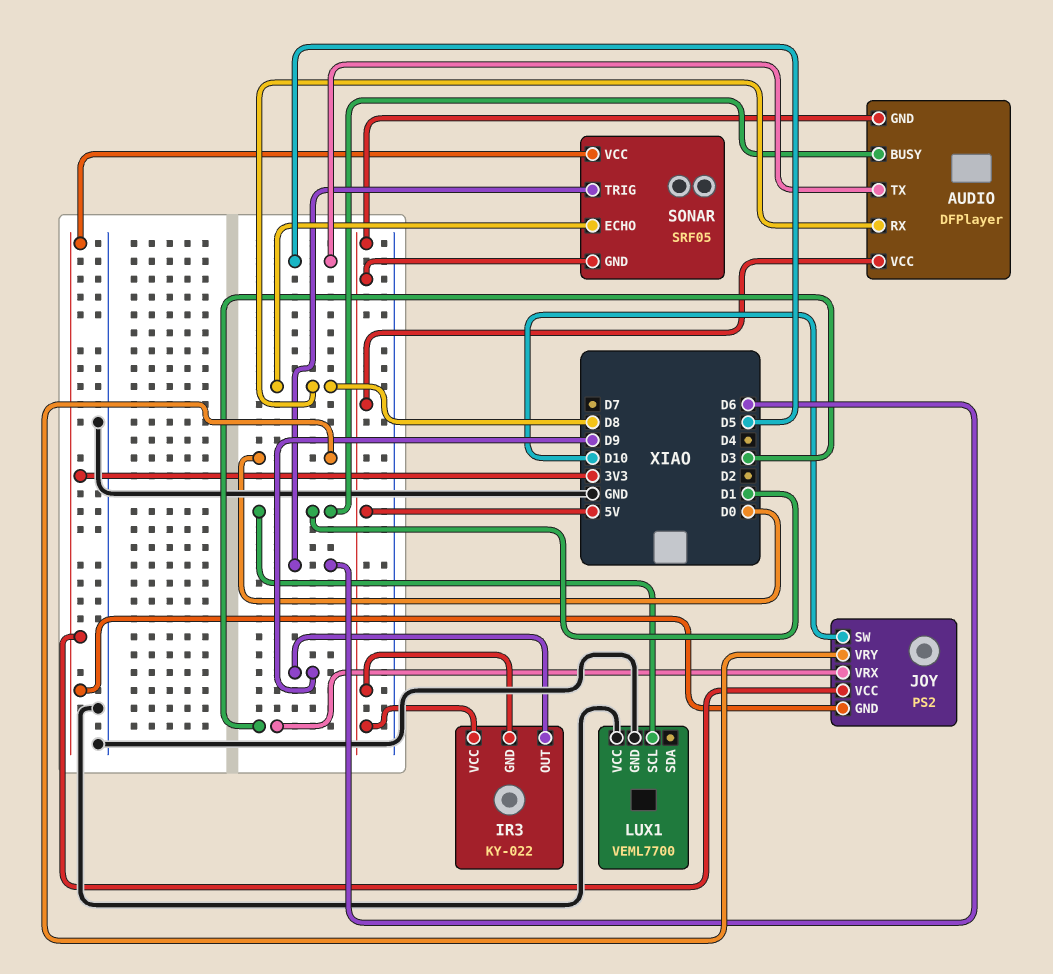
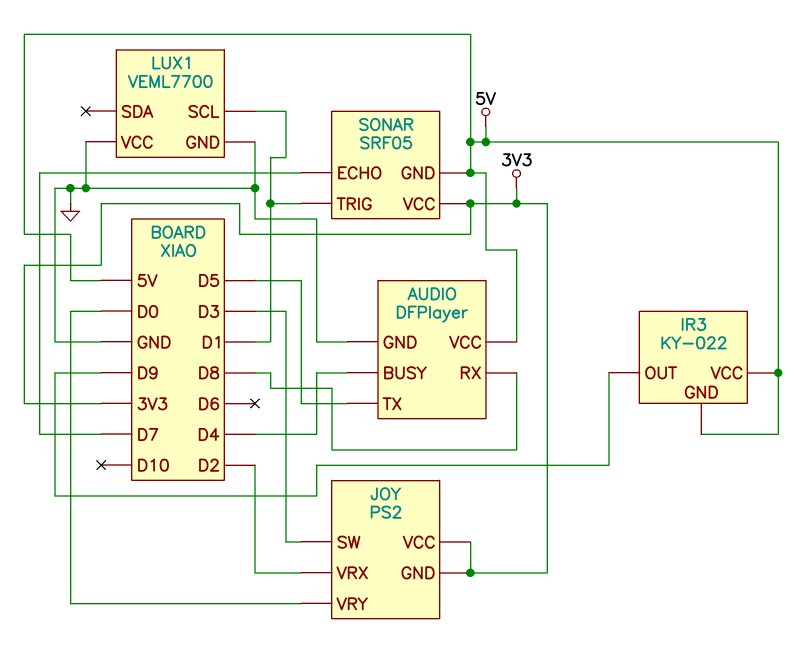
AUDIO pin BUSY: D1 -> D4
AUDIO pin GND: 5V -> GND
JOY pin SW: D10 -> D3
JOY pin VRX: D3 -> D2
SONAR pin ECHO: D8 -> D7
SONAR pin TRIG: D6 -> D1

